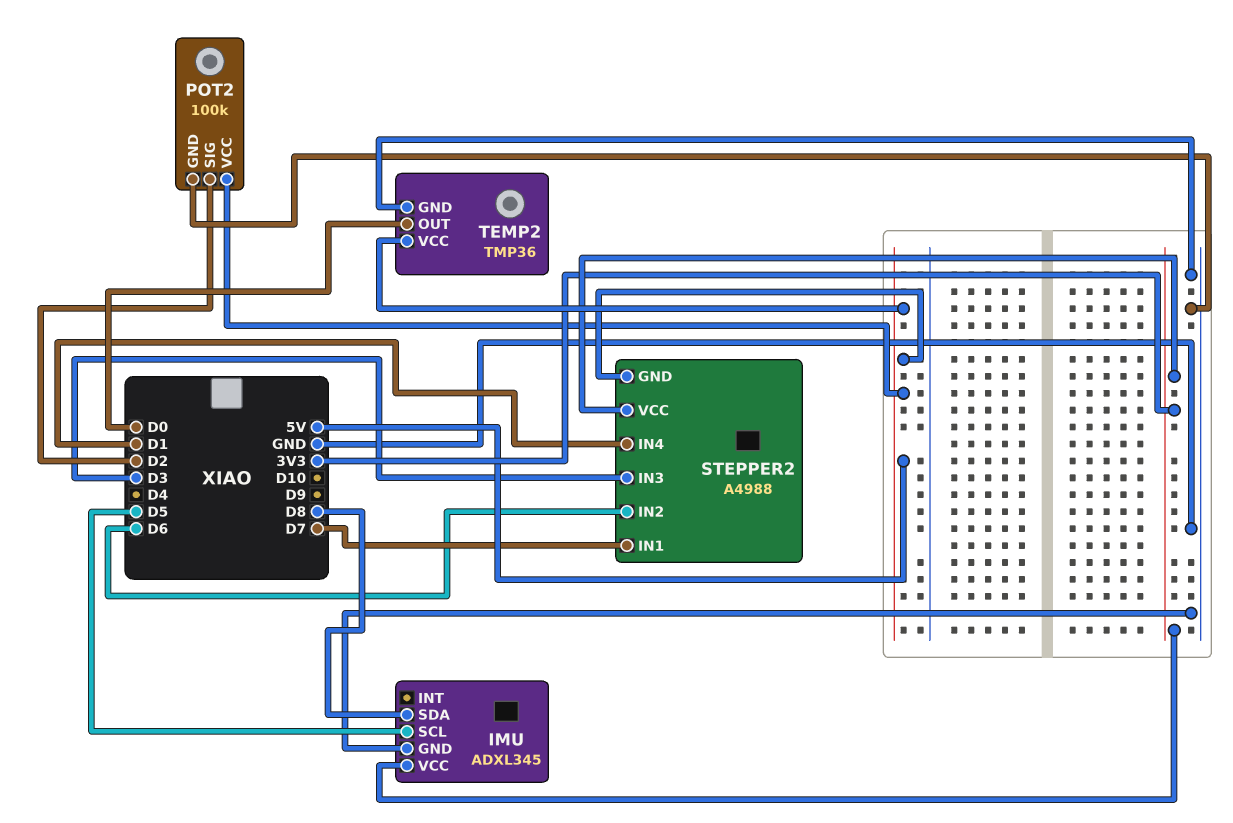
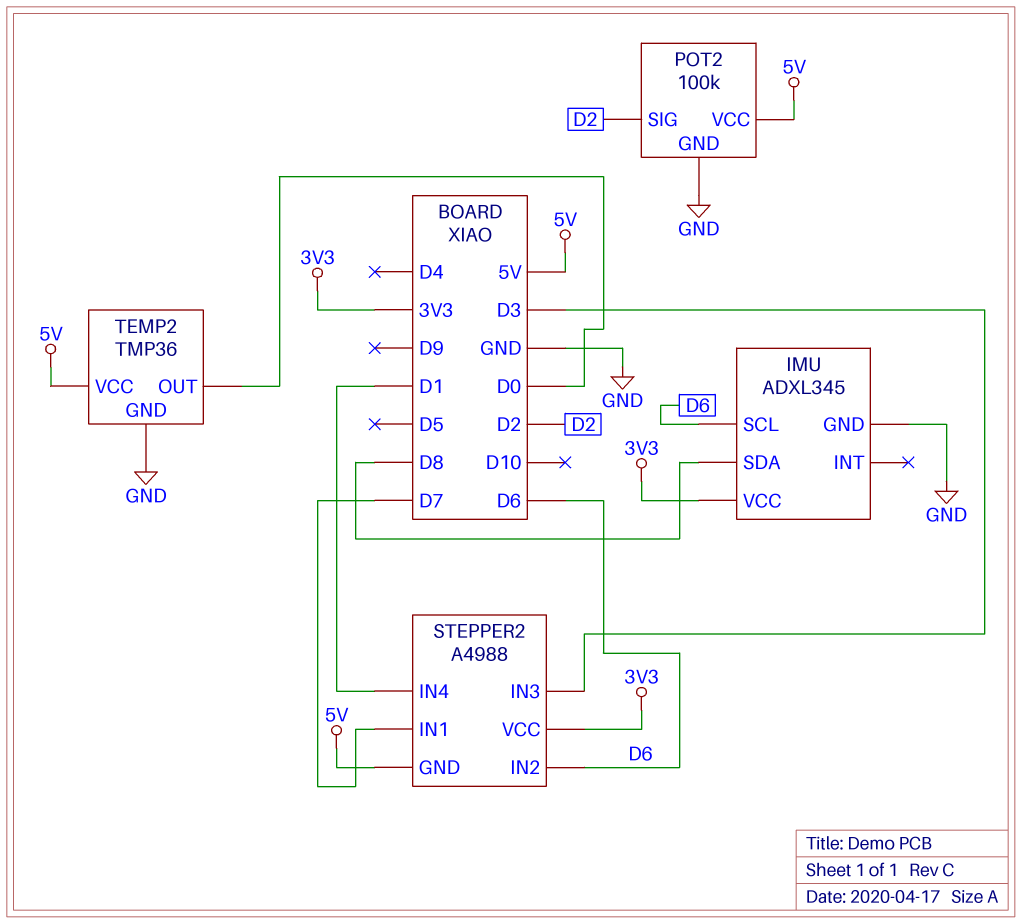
IMU pin SCL: D5 -> D6

